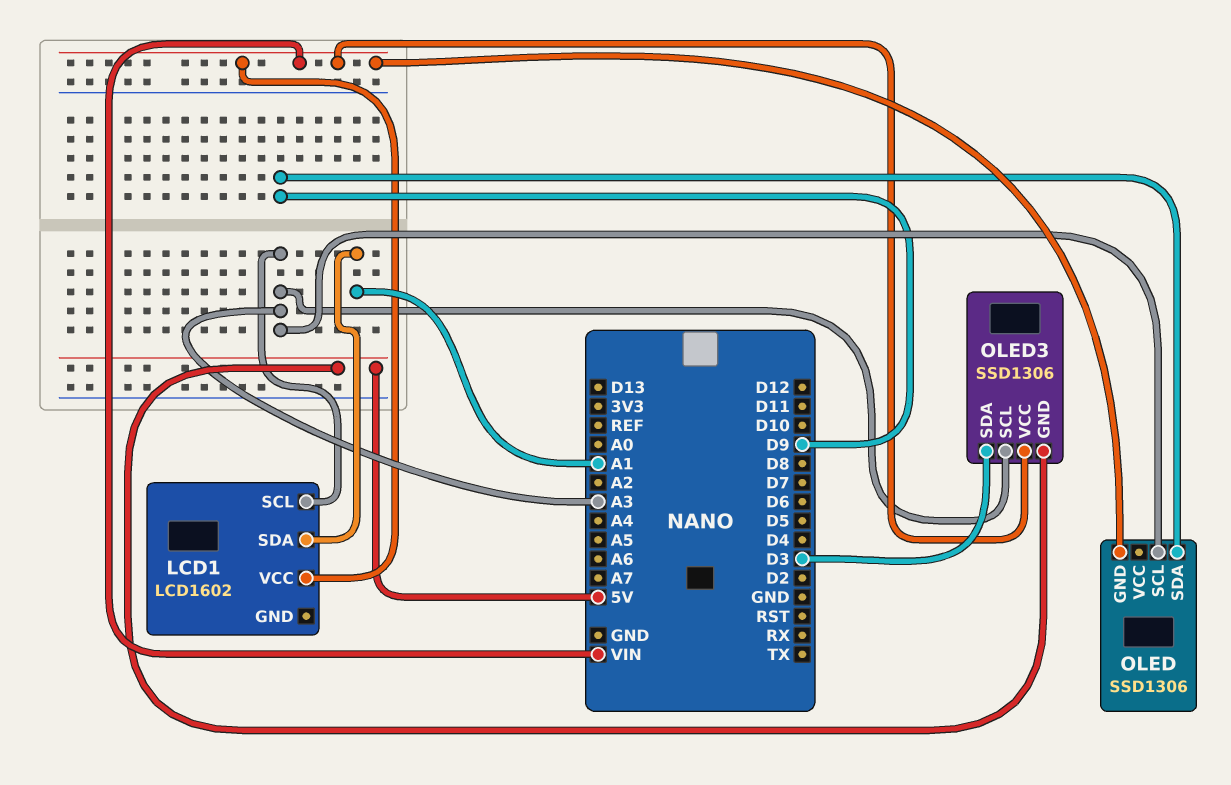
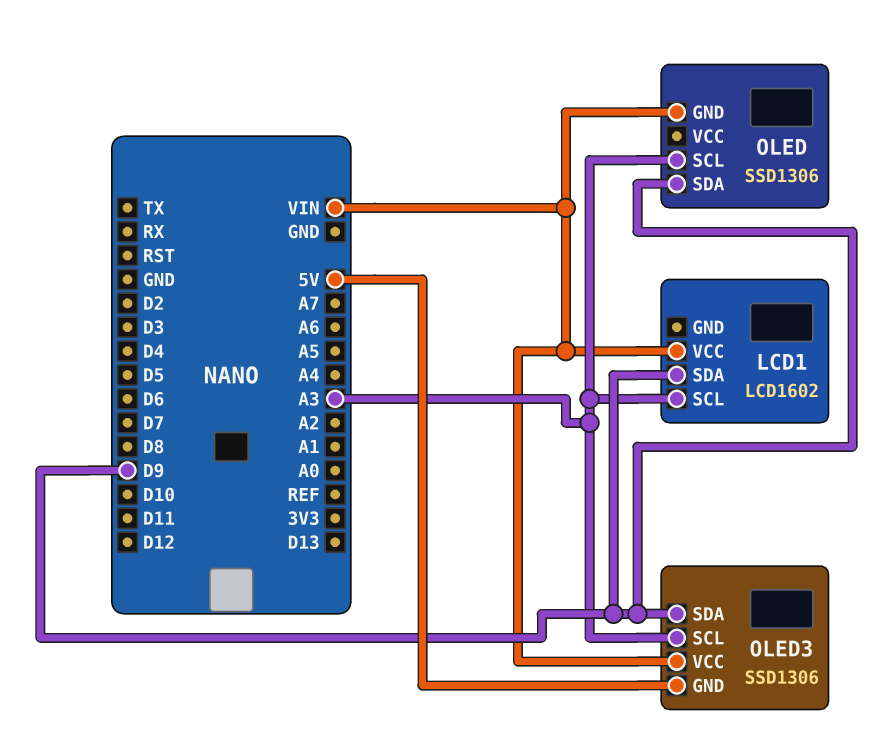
LCD1 pin SDA: A1 -> D9
OLED3 pin SDA: D3 -> D9

